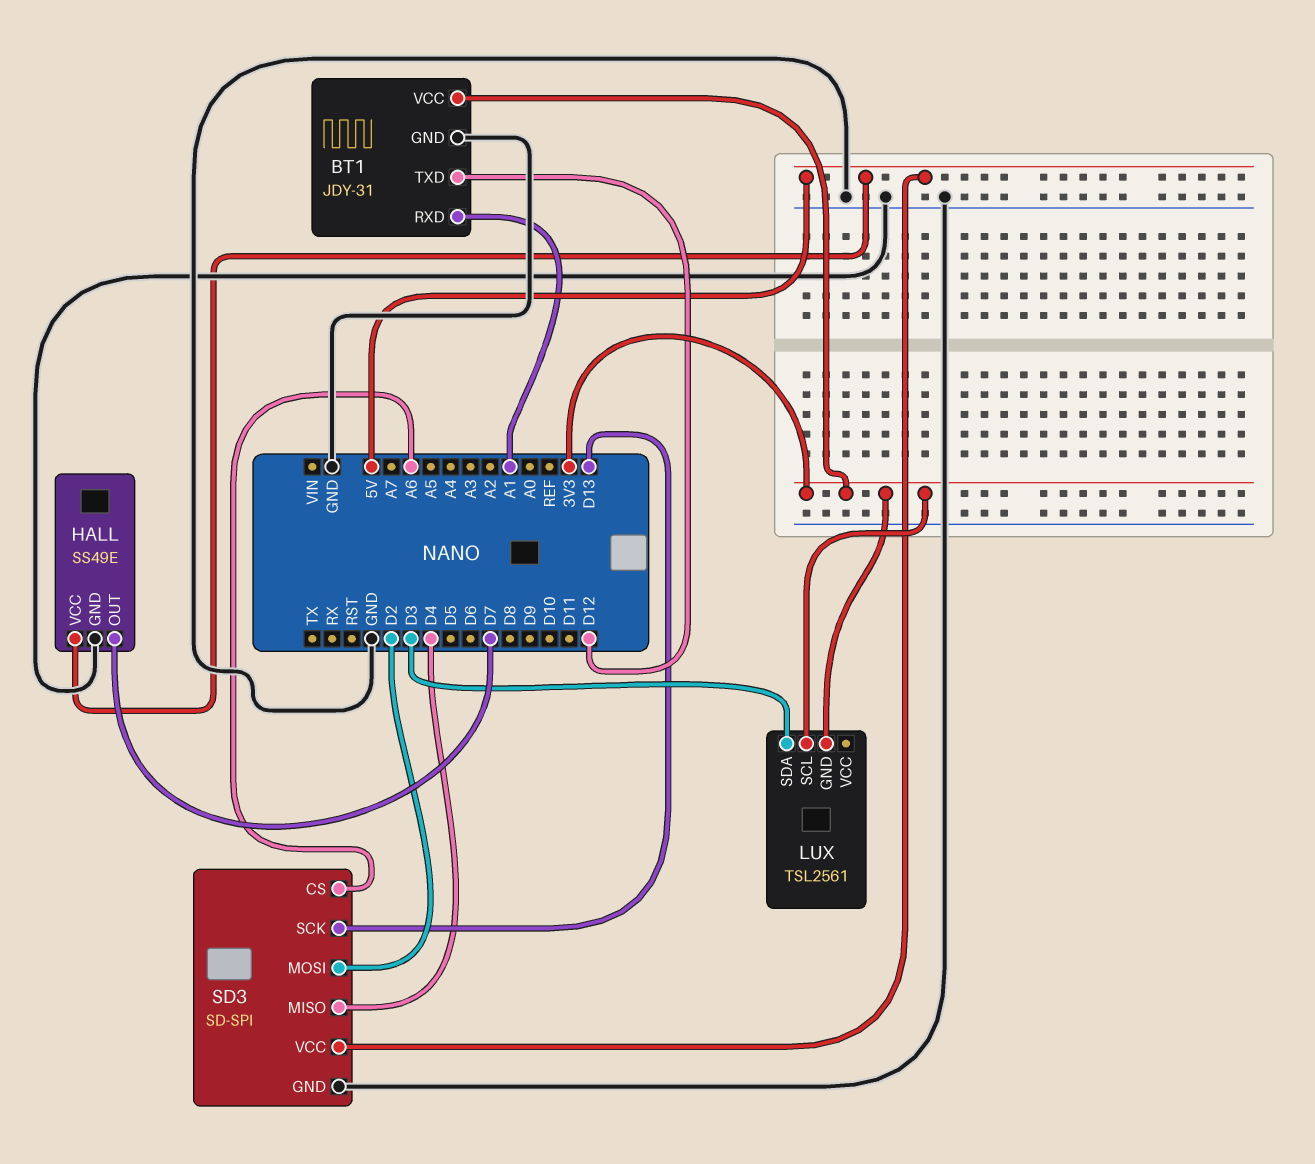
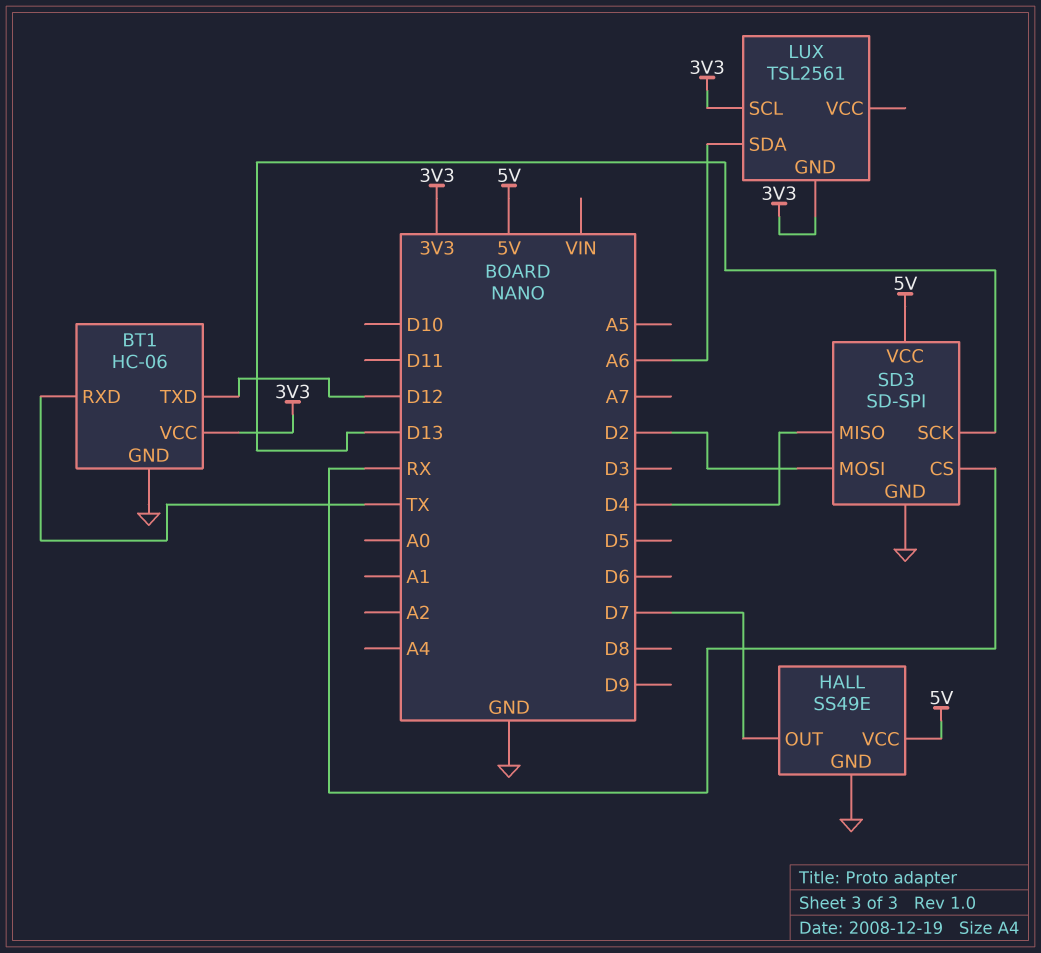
BT1: JDY-31 -> HC-06
BT1 pin RXD: A1 -> TX
LUX pin SDA: D3 -> A6
SD3 pin CS: A6 -> RX

